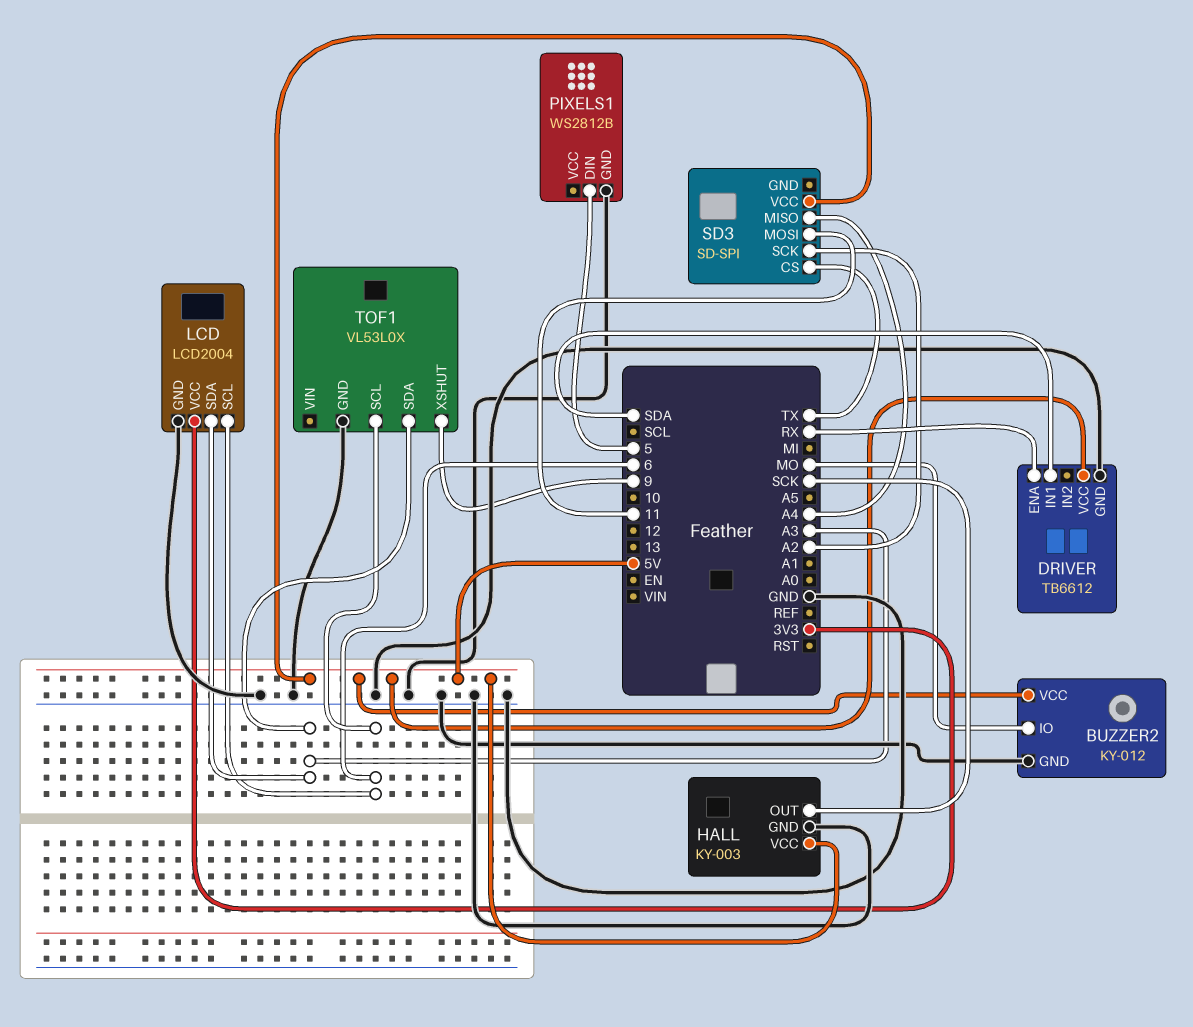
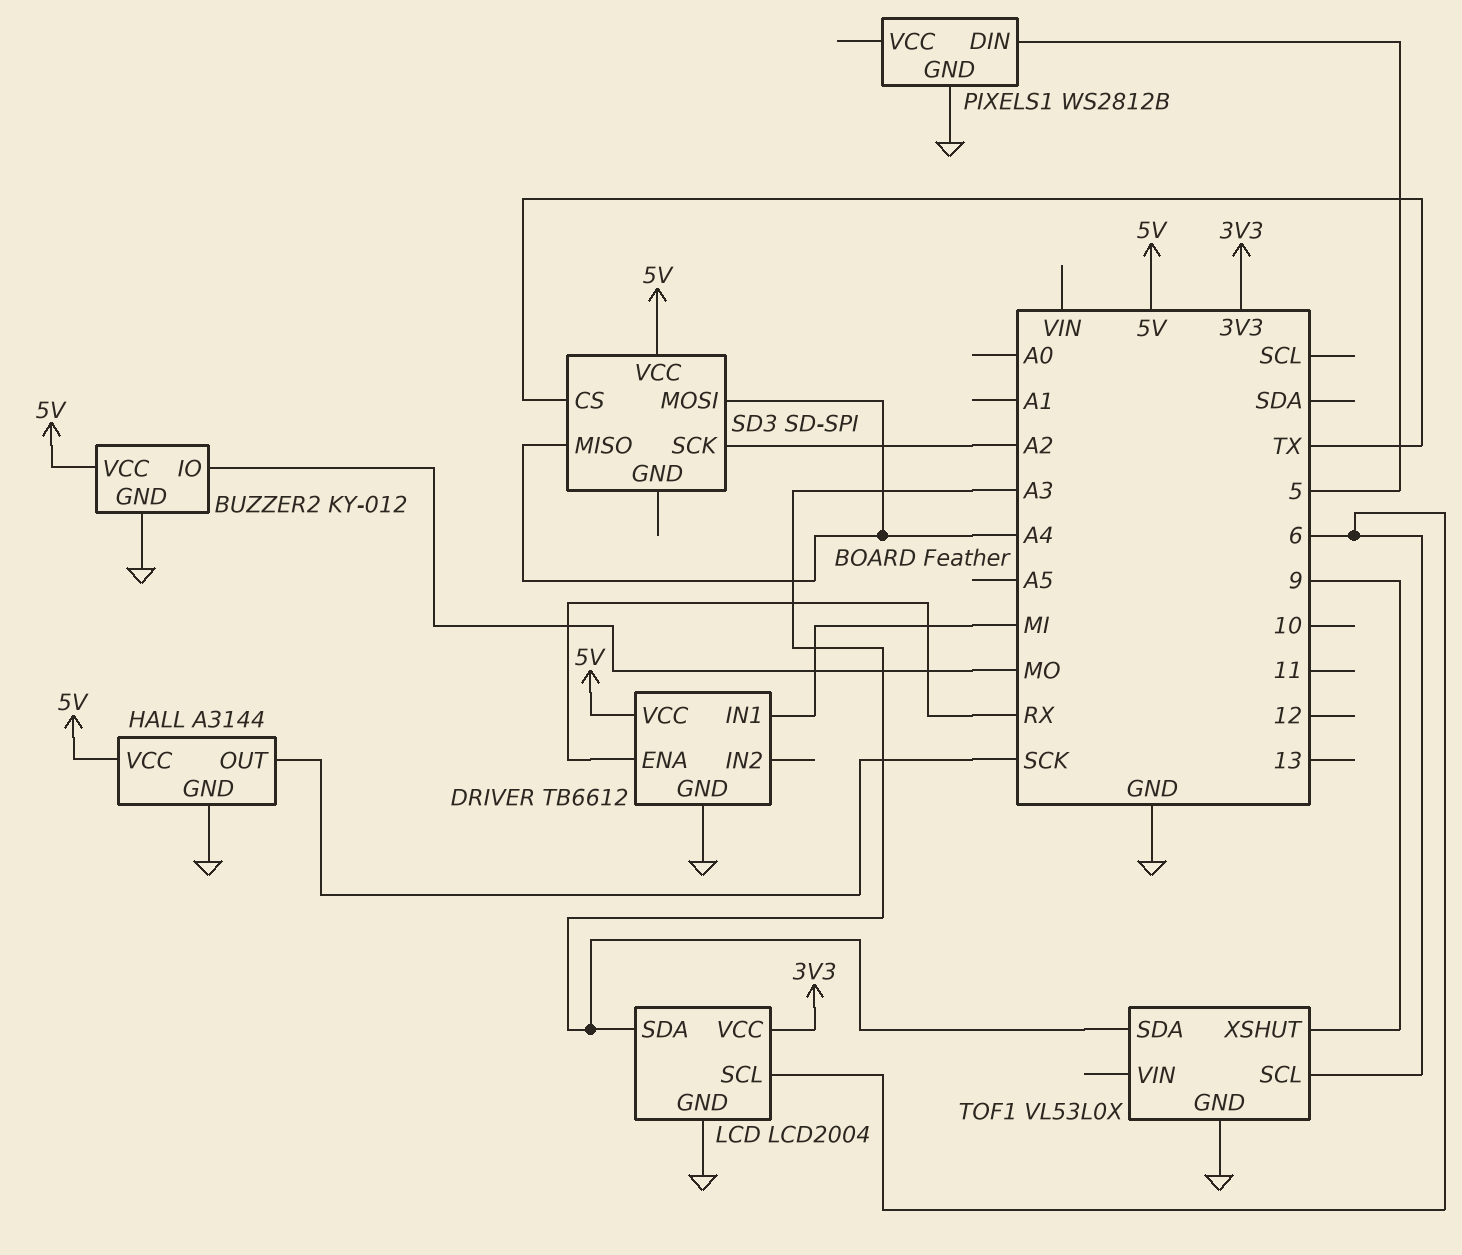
DRIVER pin IN1: SDA -> MI
HALL: KY-003 -> A3144
SD3 pin MOSI: 11 -> A4

